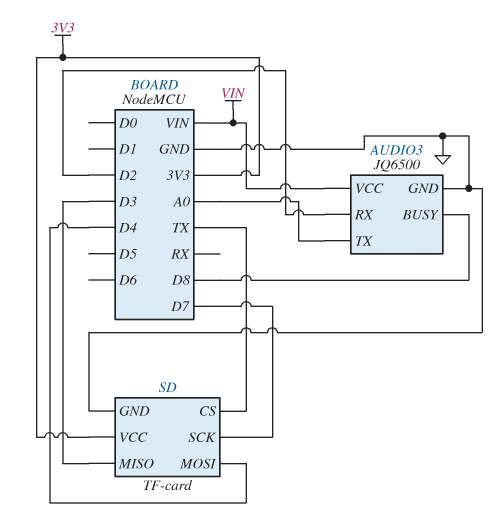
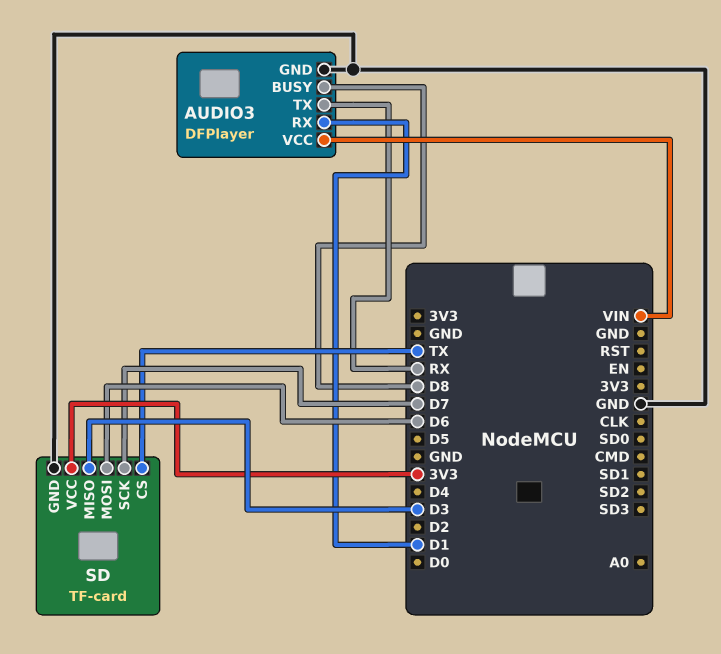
AUDIO3: JQ6500 -> DFPlayer
AUDIO3 pin RX: D2 -> D1
AUDIO3 pin TX: A0 -> RX
SD pin MOSI: D4 -> D6

